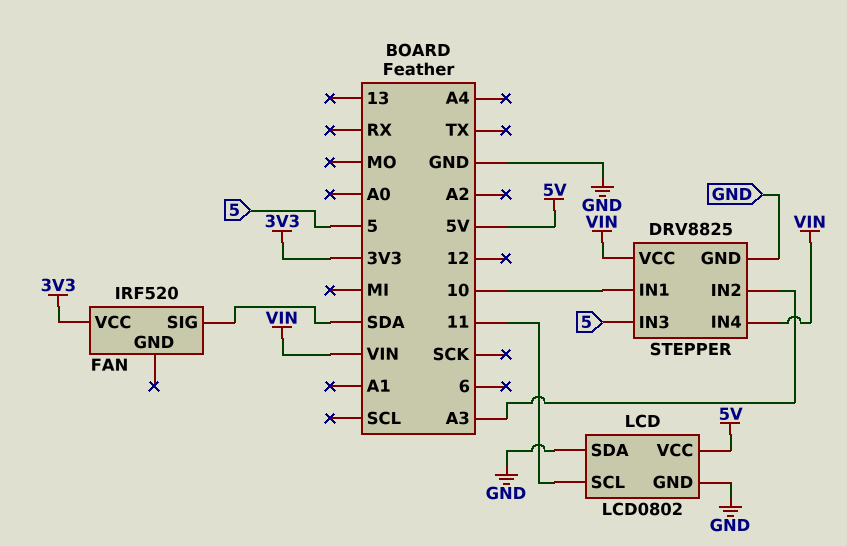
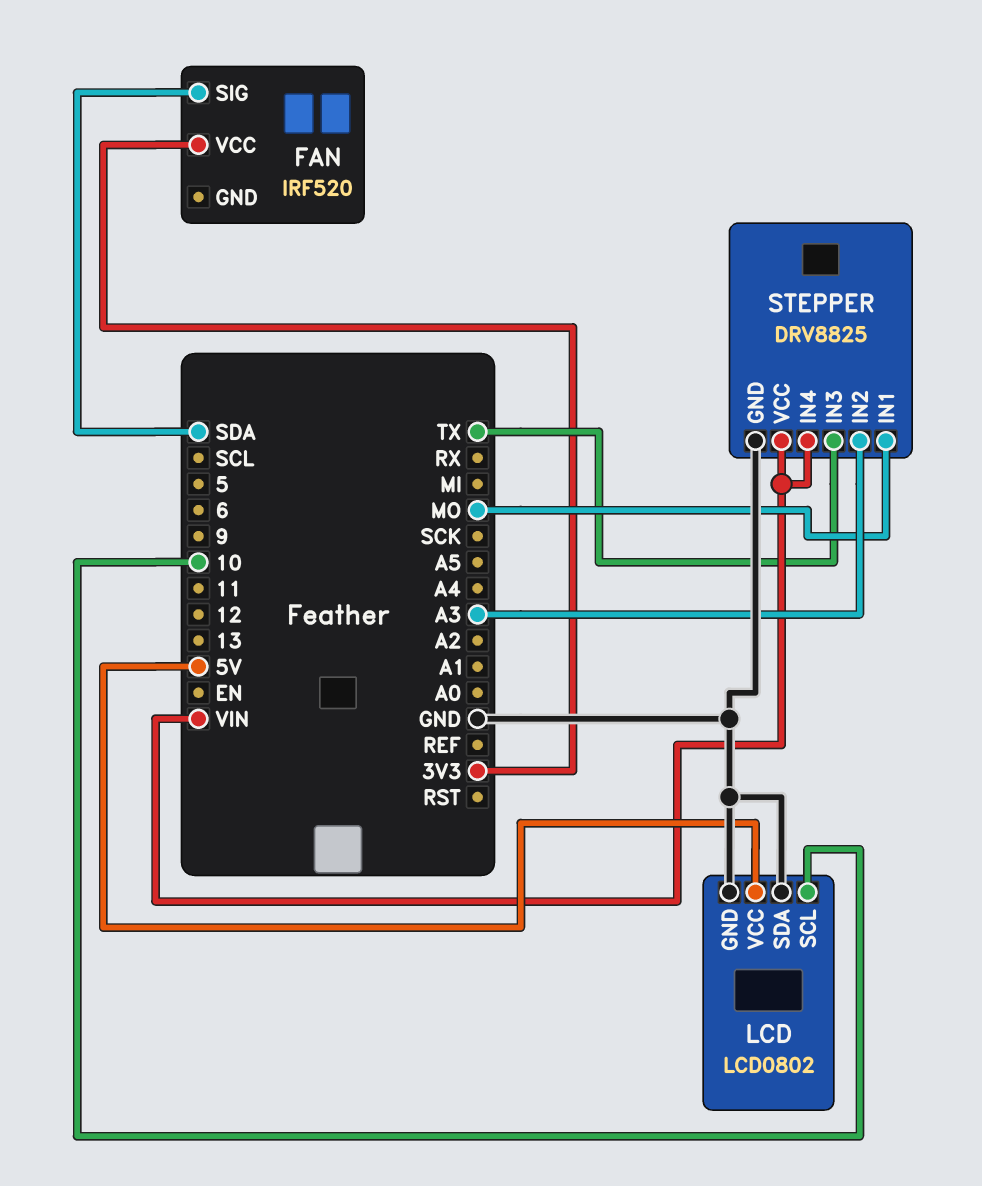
LCD pin SCL: 11 -> 10
STEPPER pin IN1: 10 -> MO
STEPPER pin IN3: 5 -> TX

